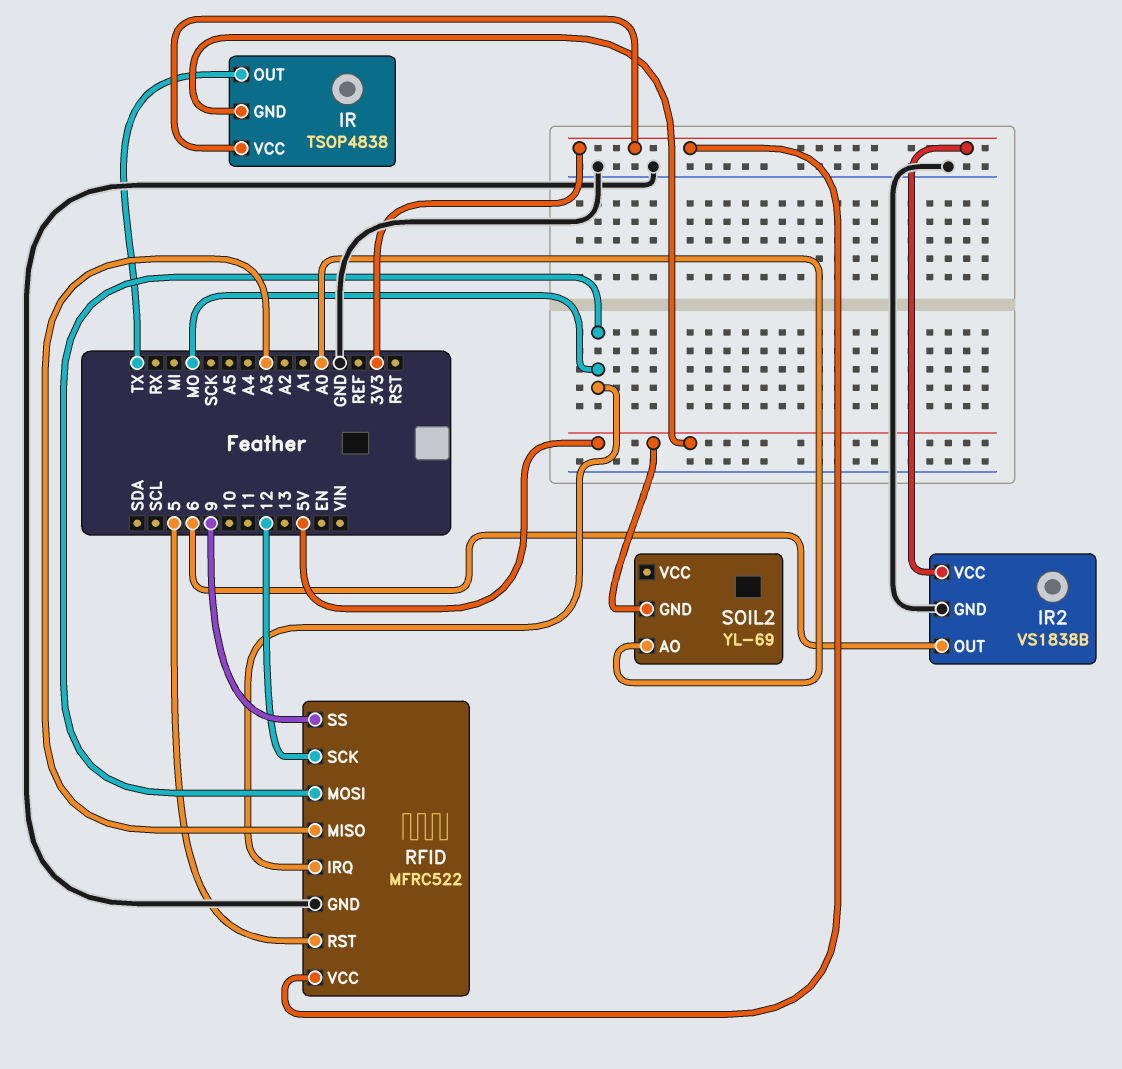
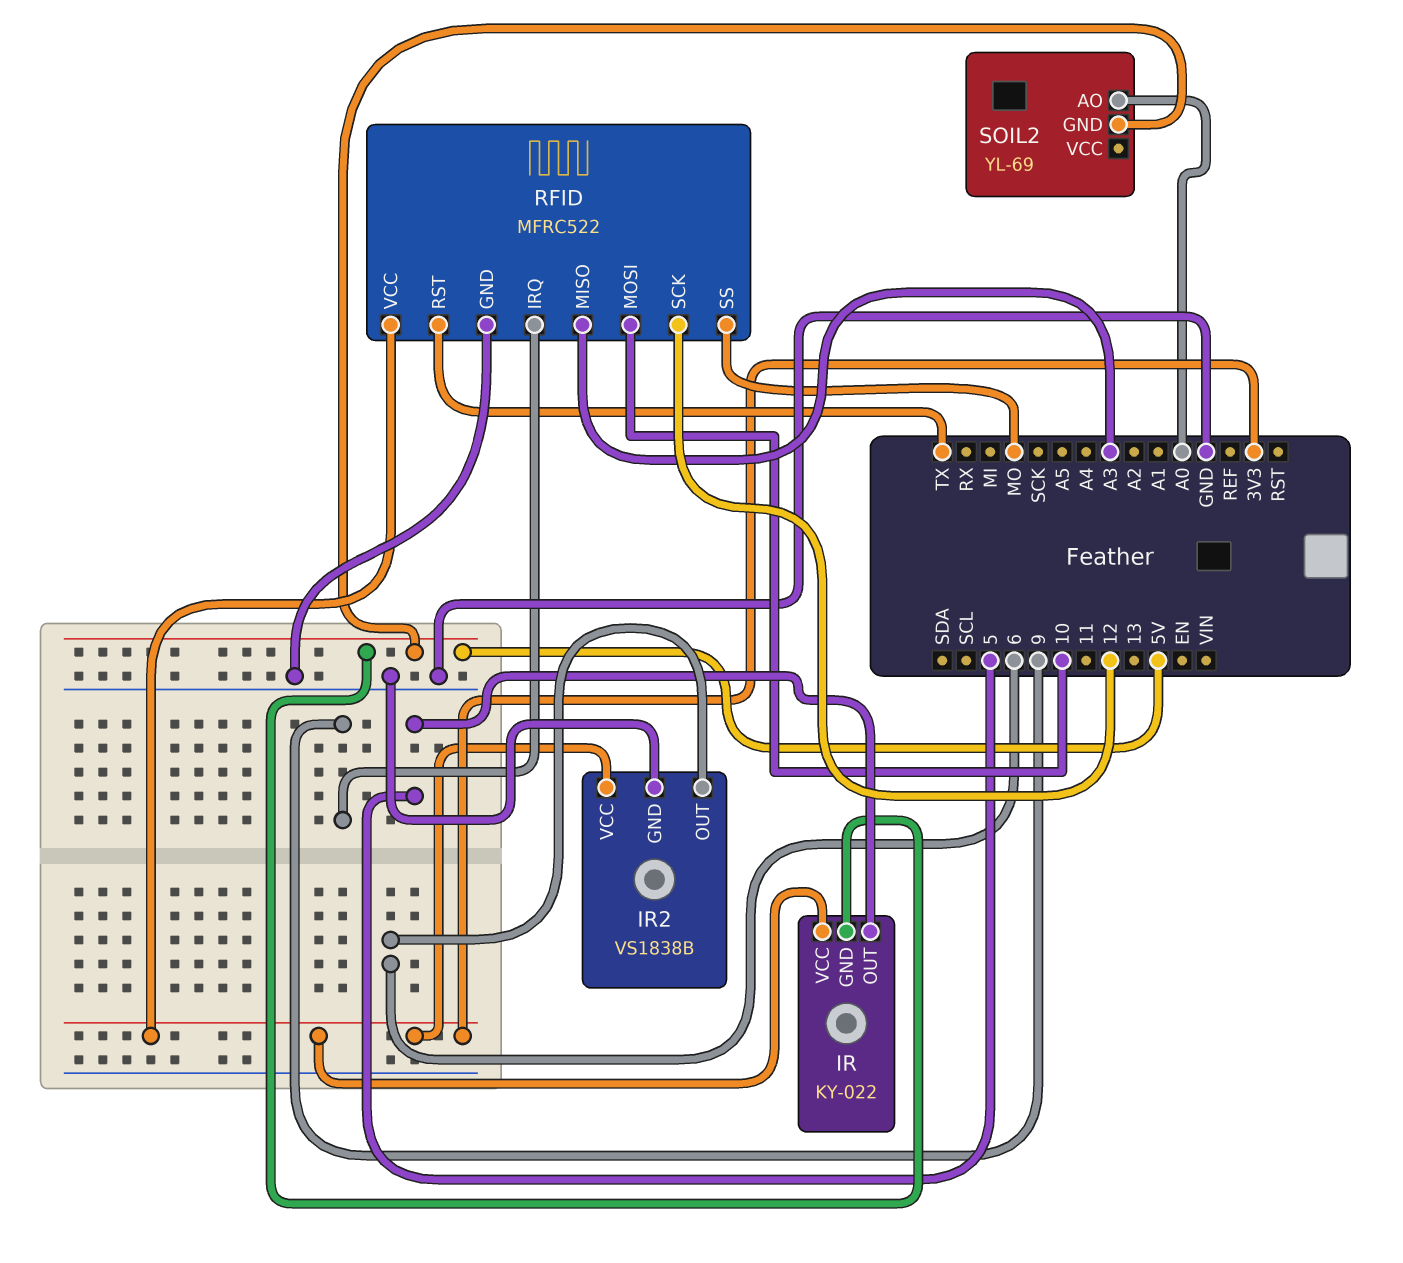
IR: TSOP4838 -> KY-022
IR pin OUT: TX -> 5
RFID pin IRQ: MO -> 9
RFID pin MOSI: MO -> 10
RFID pin RST: 5 -> TX
RFID pin SS: 9 -> MO

